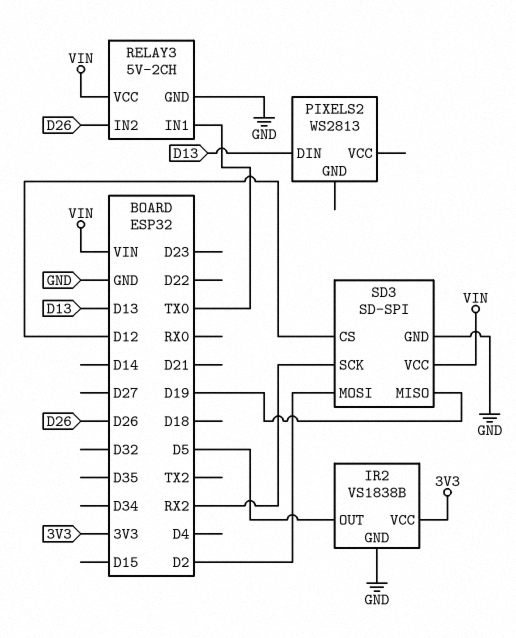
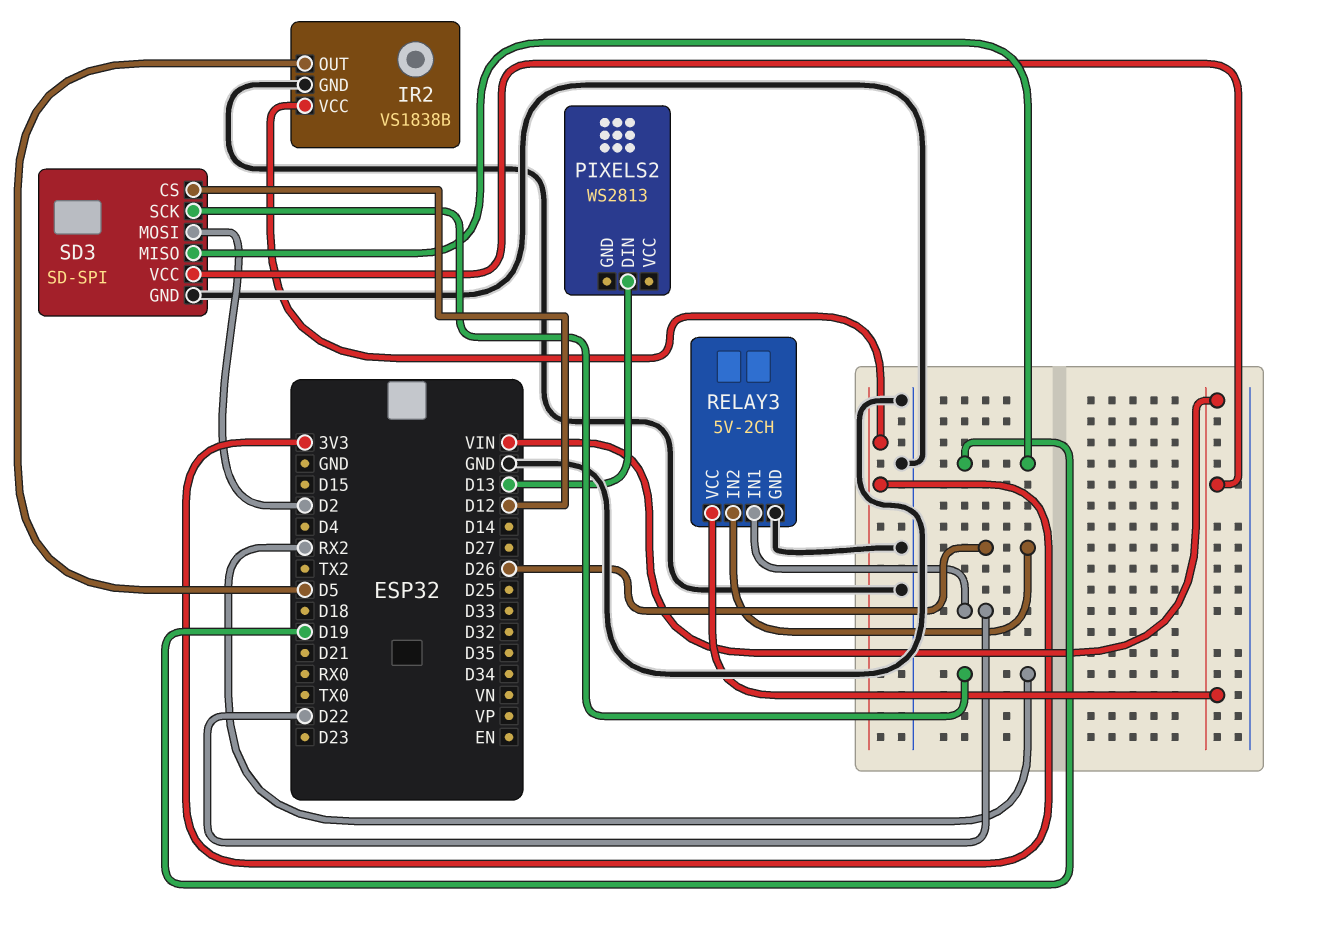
RELAY3 pin IN1: TX0 -> D22

